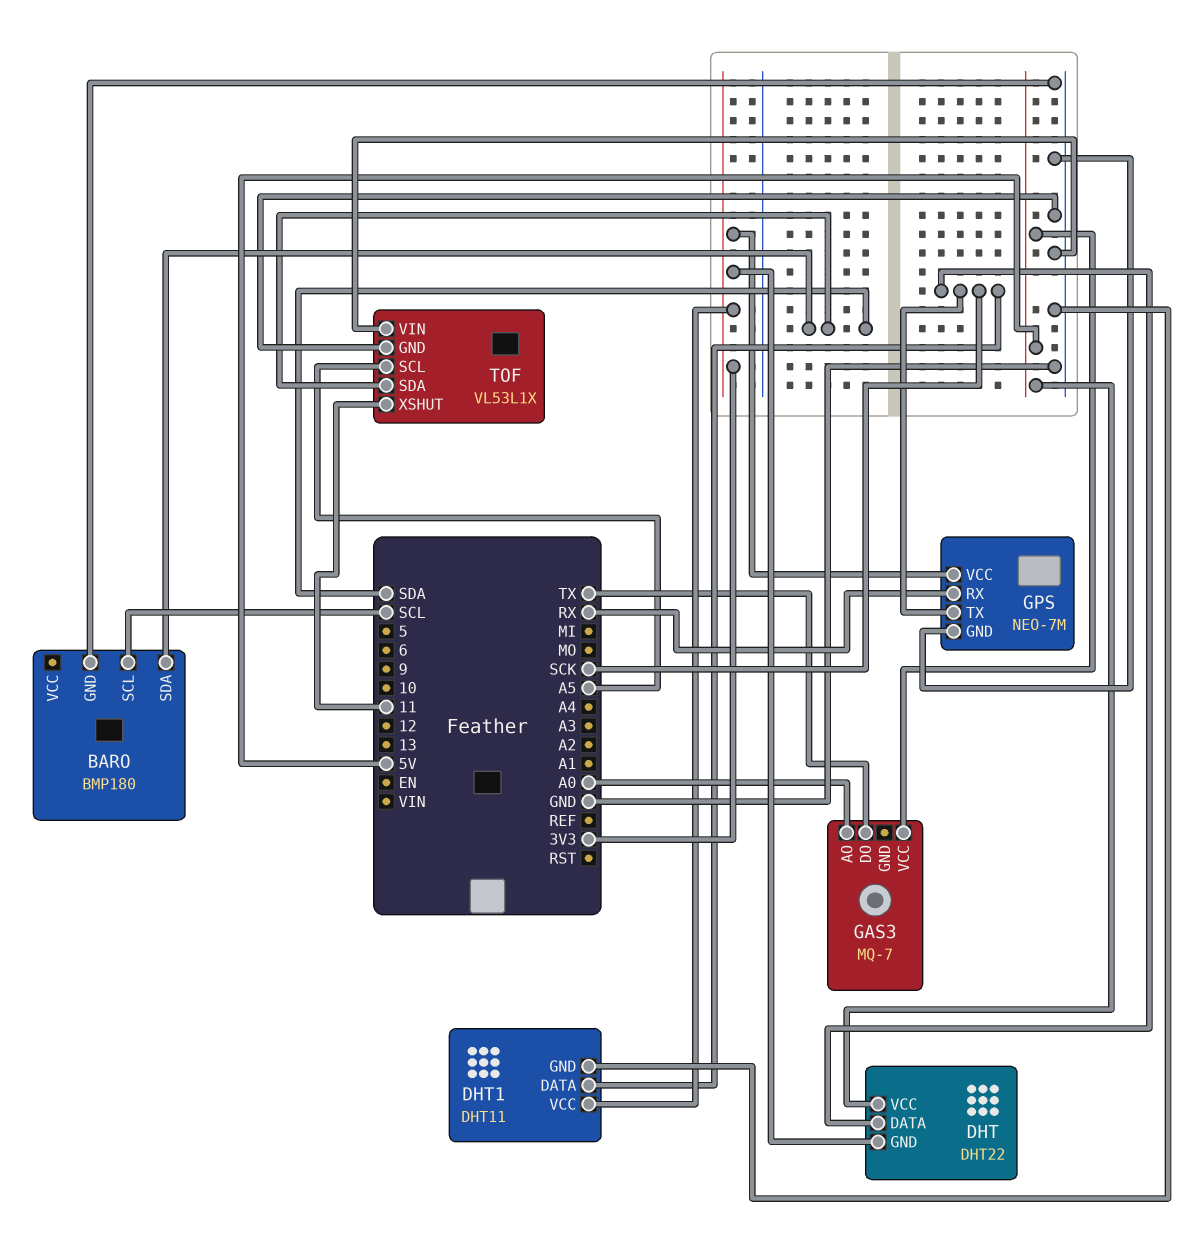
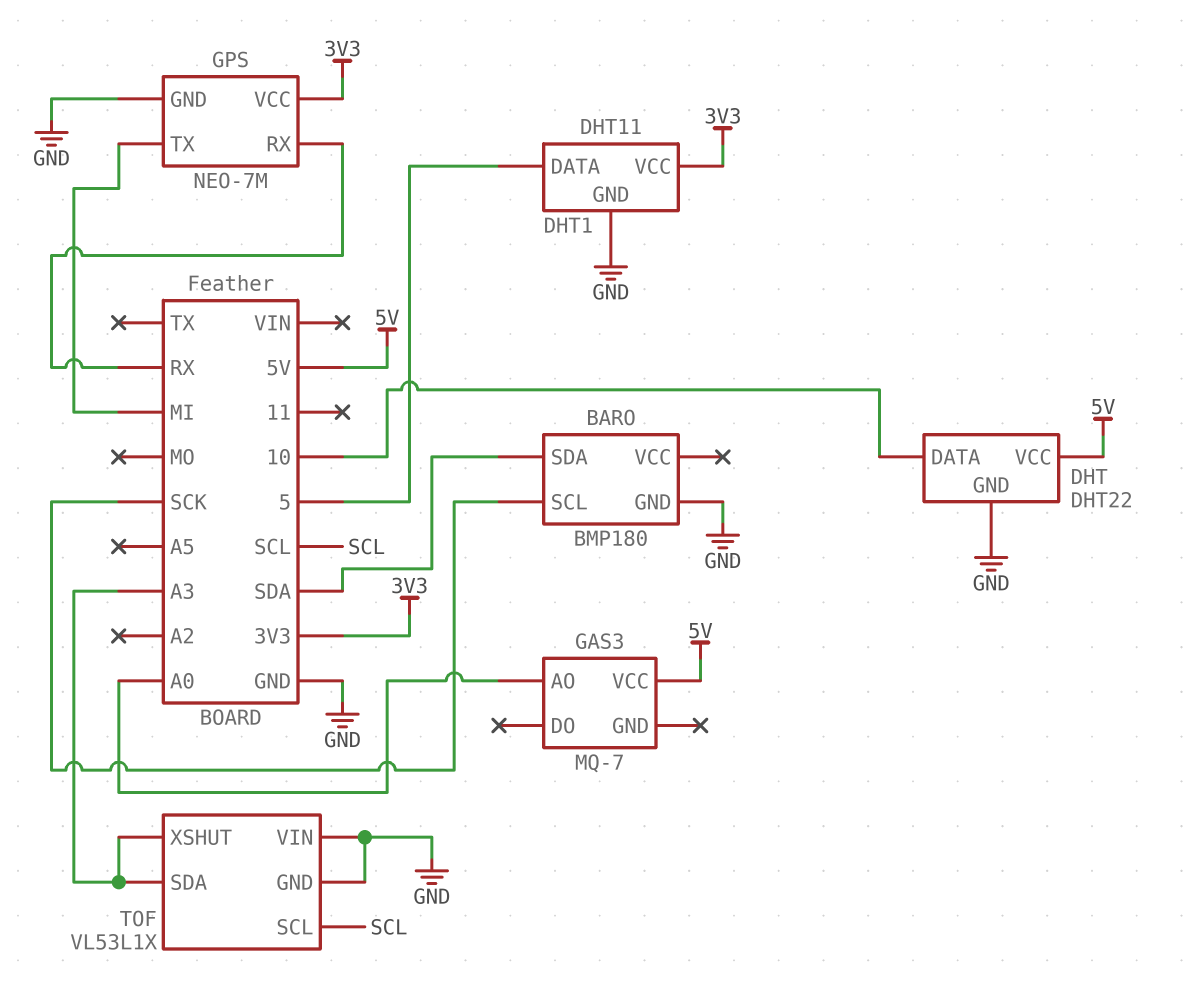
BARO pin SCL: SCL -> SCK
DHT pin DATA: SCK -> 10
DHT pin GND: 3V3 -> GND
DHT1 pin DATA: SCK -> 5
GAS3 pin DO: TX -> none
GPS pin TX: SCK -> MI
TOF pin SCL: A5 -> SCL
TOF pin SDA: SDA -> A3
TOF pin XSHUT: 11 -> A3

